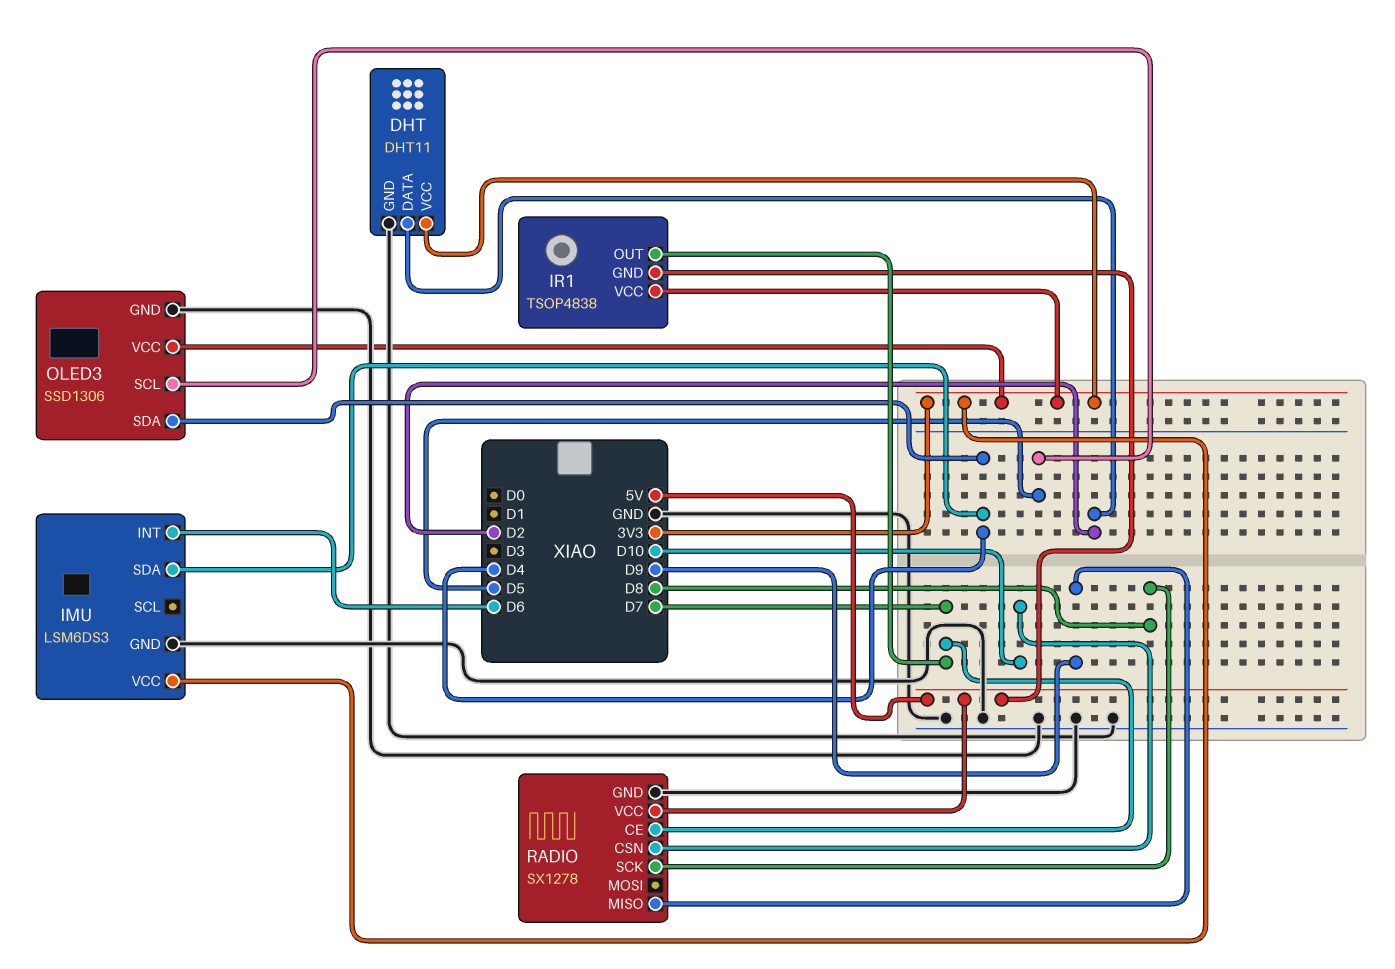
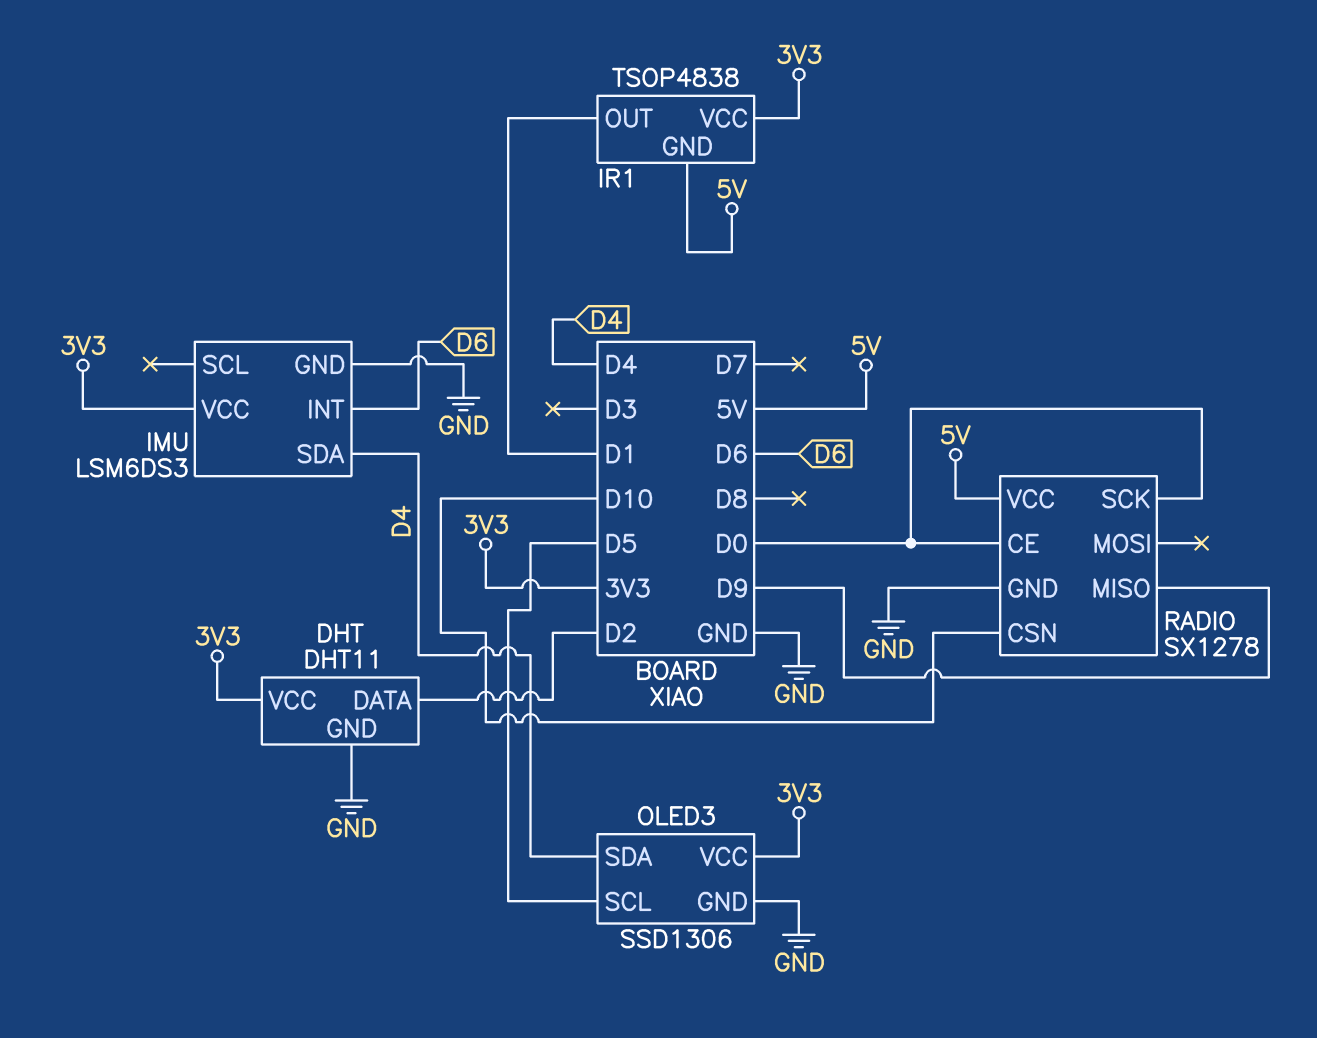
IR1 pin OUT: D7 -> D1
RADIO pin CE: D7 -> D0
RADIO pin SCK: D8 -> D0

